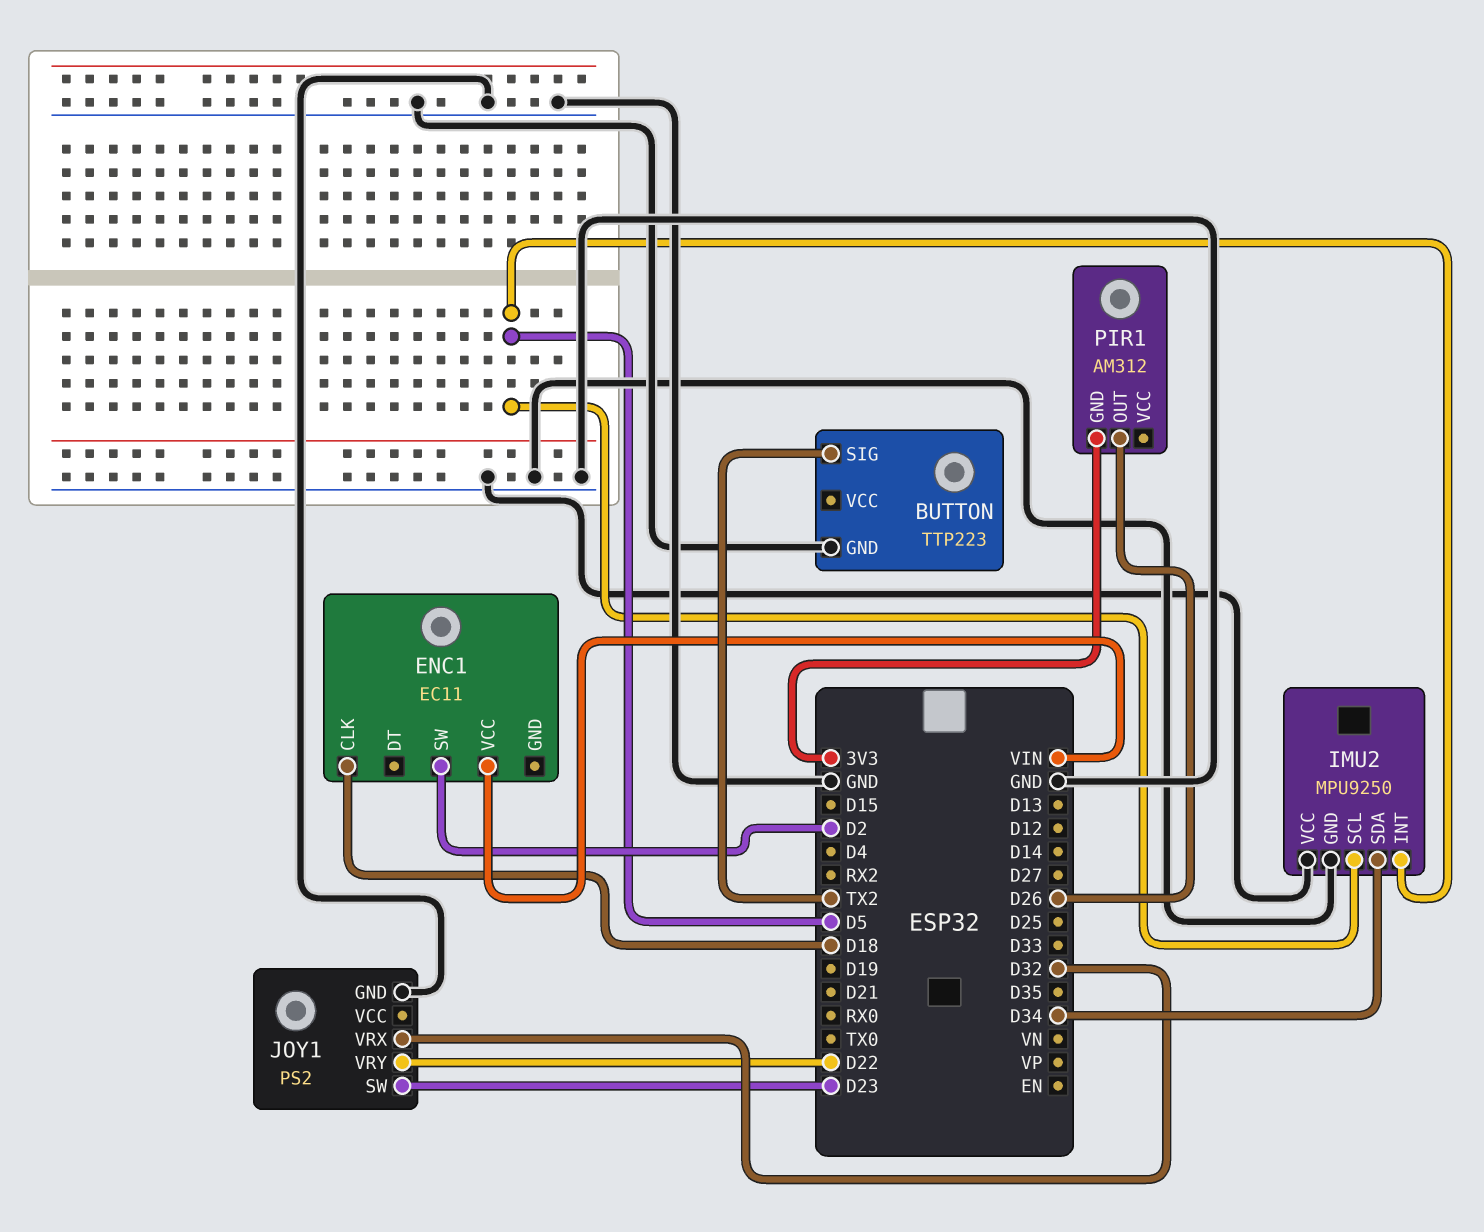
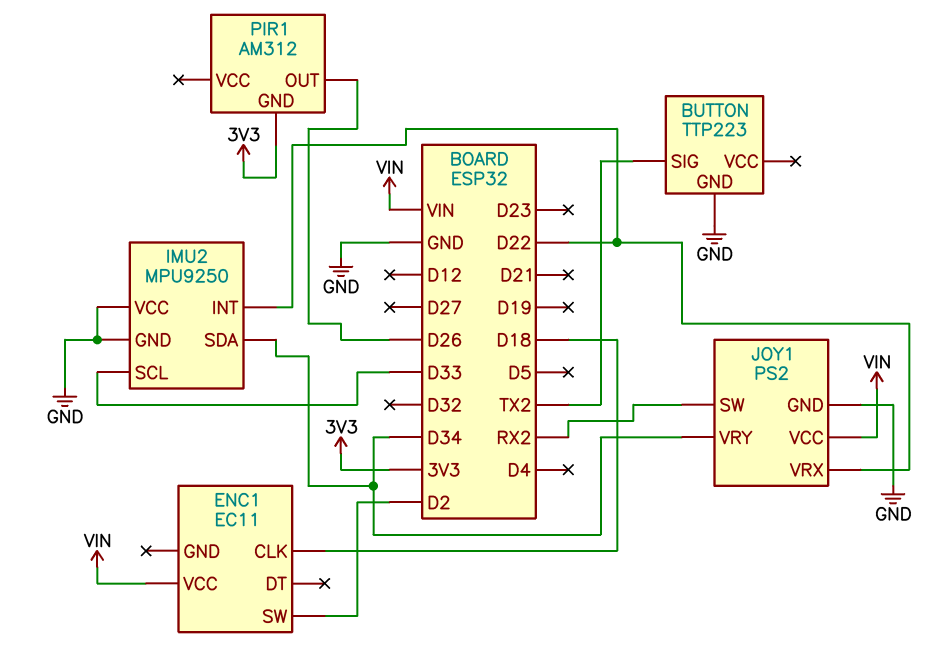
IMU2 pin INT: D5 -> D22
IMU2 pin SCL: D5 -> D33
JOY1 pin SW: D23 -> RX2
JOY1 pin VCC: none -> VIN
JOY1 pin VRX: D32 -> D22
JOY1 pin VRY: D22 -> D34

